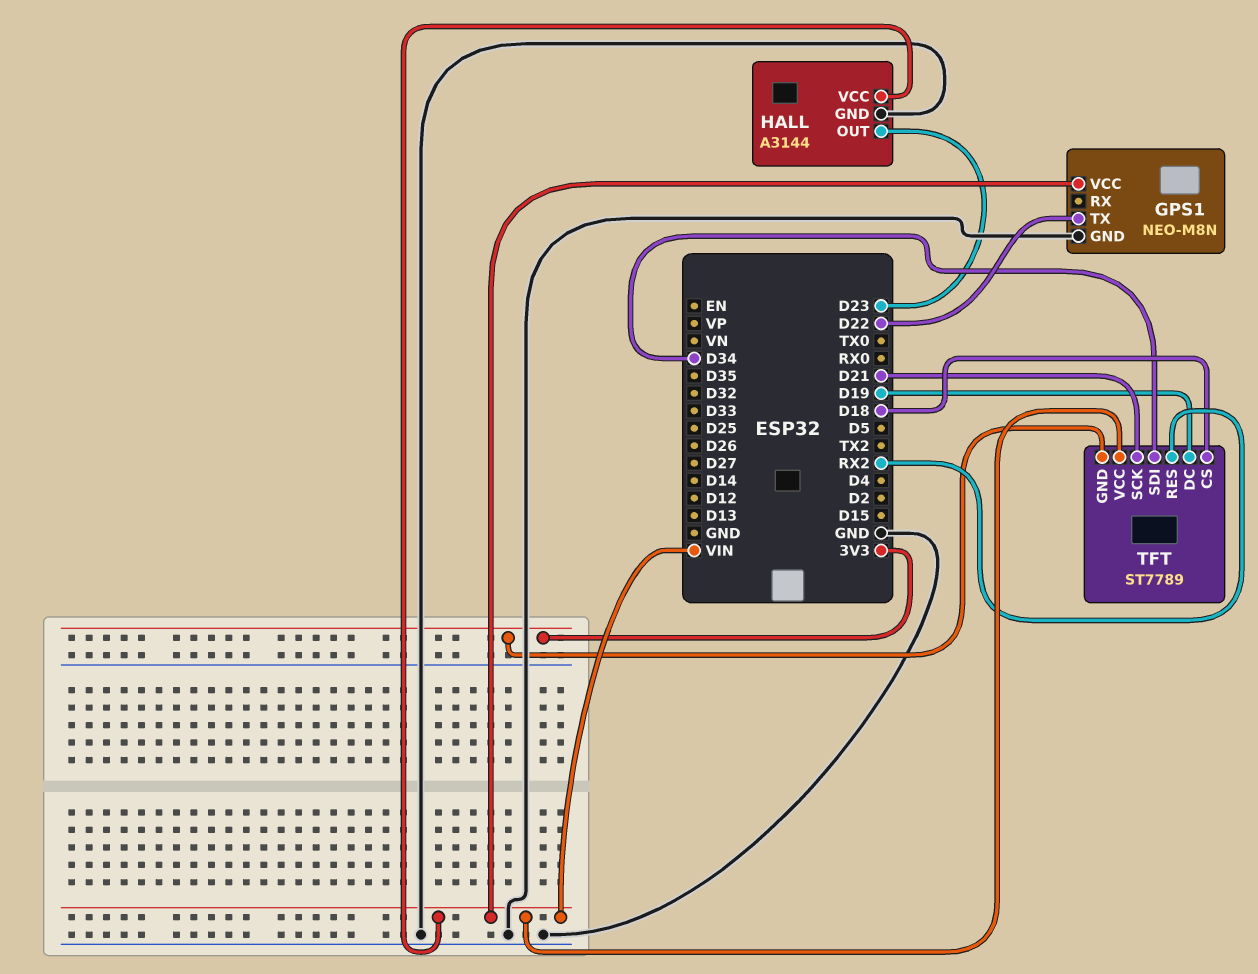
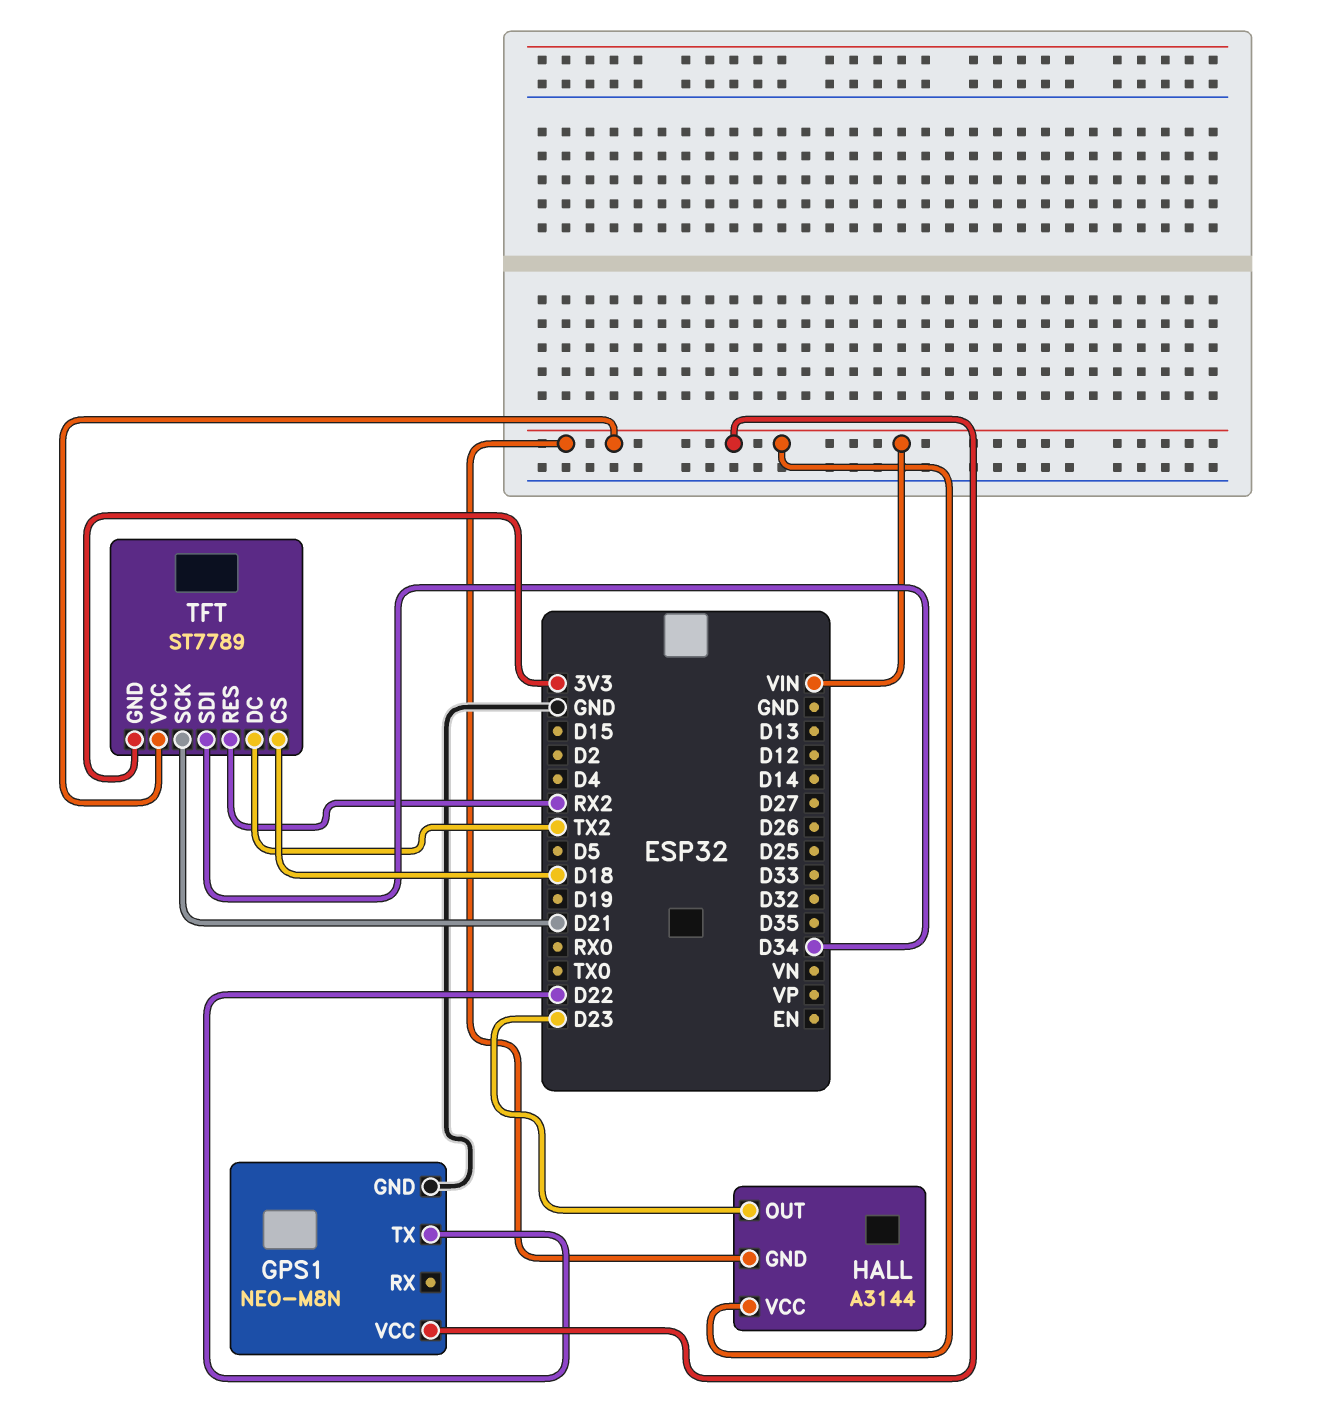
HALL pin GND: GND -> VIN
TFT pin DC: D19 -> TX2

